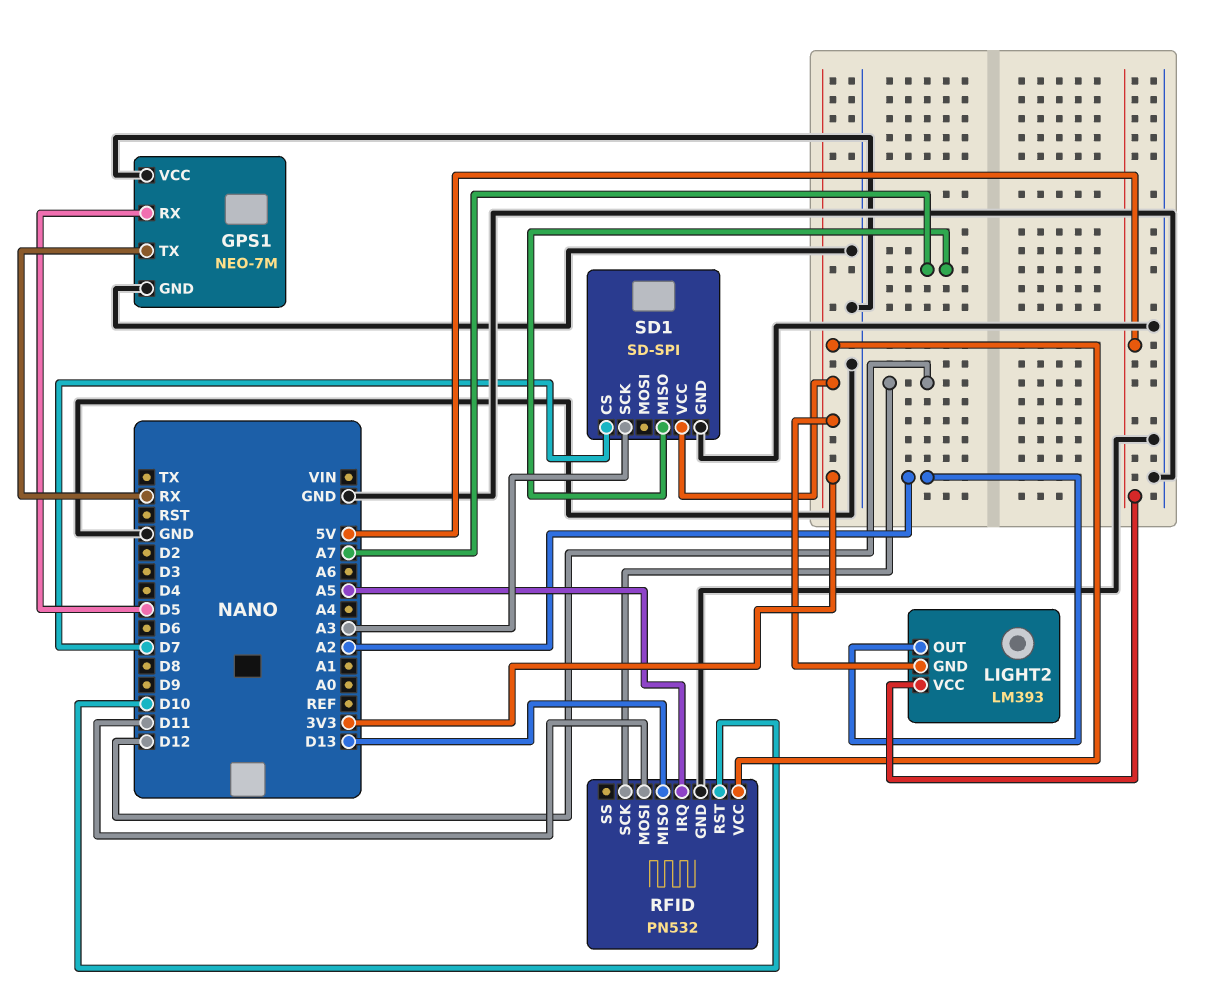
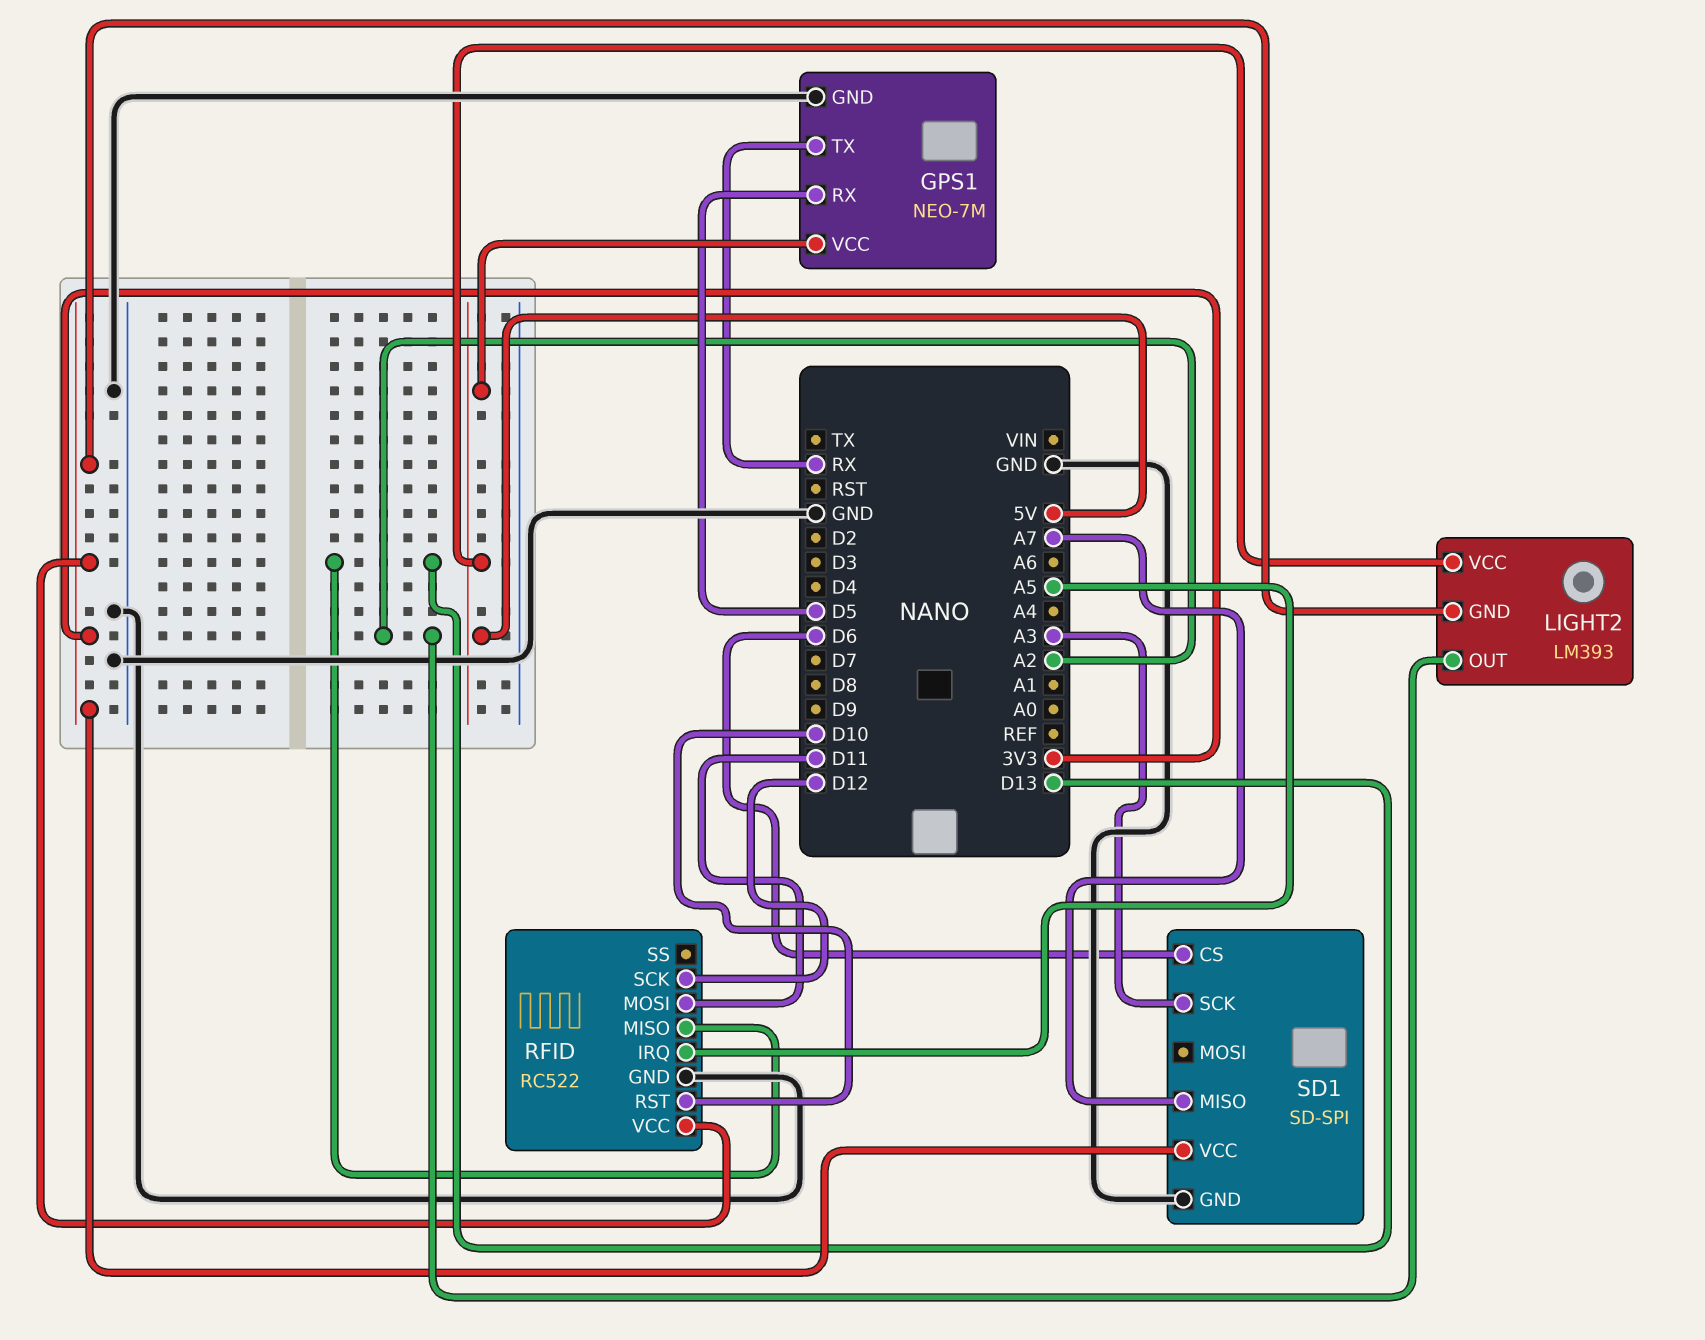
GPS1 pin VCC: GND -> 5V
RFID: PN532 -> RC522
SD1 pin CS: D7 -> D6

